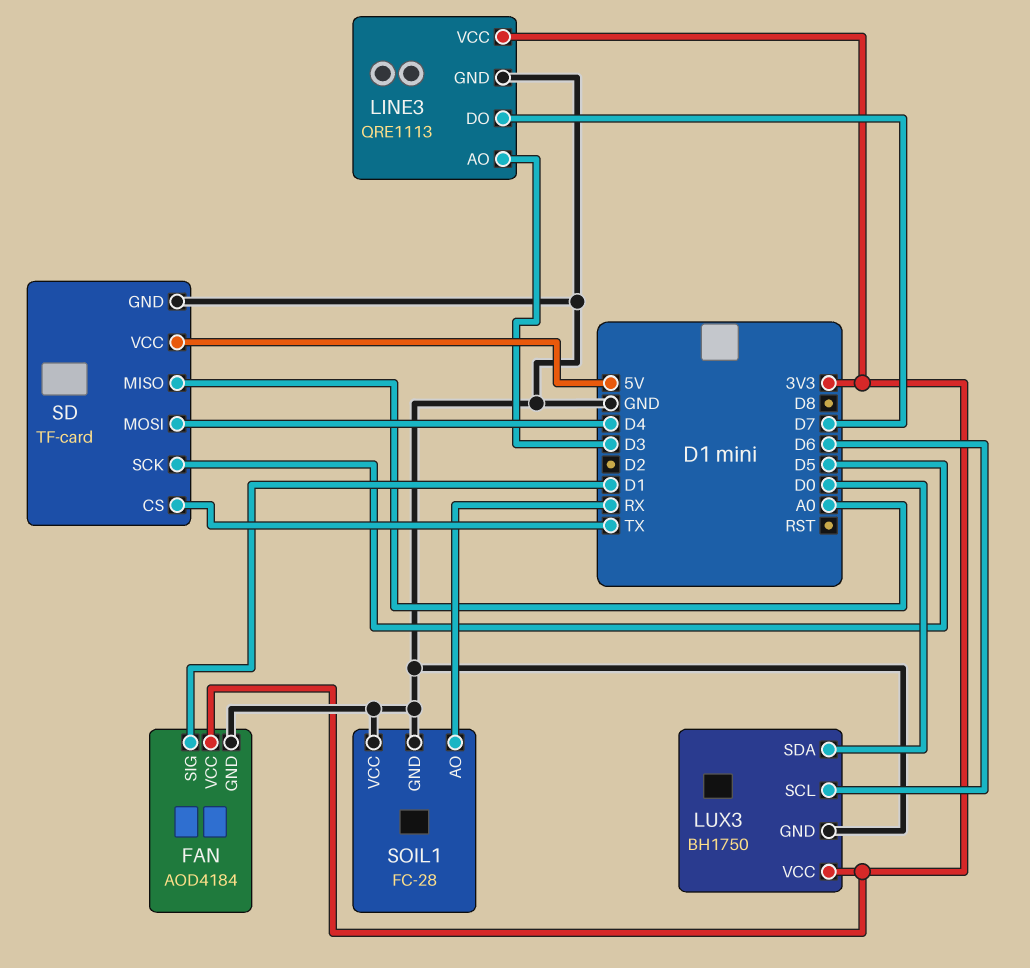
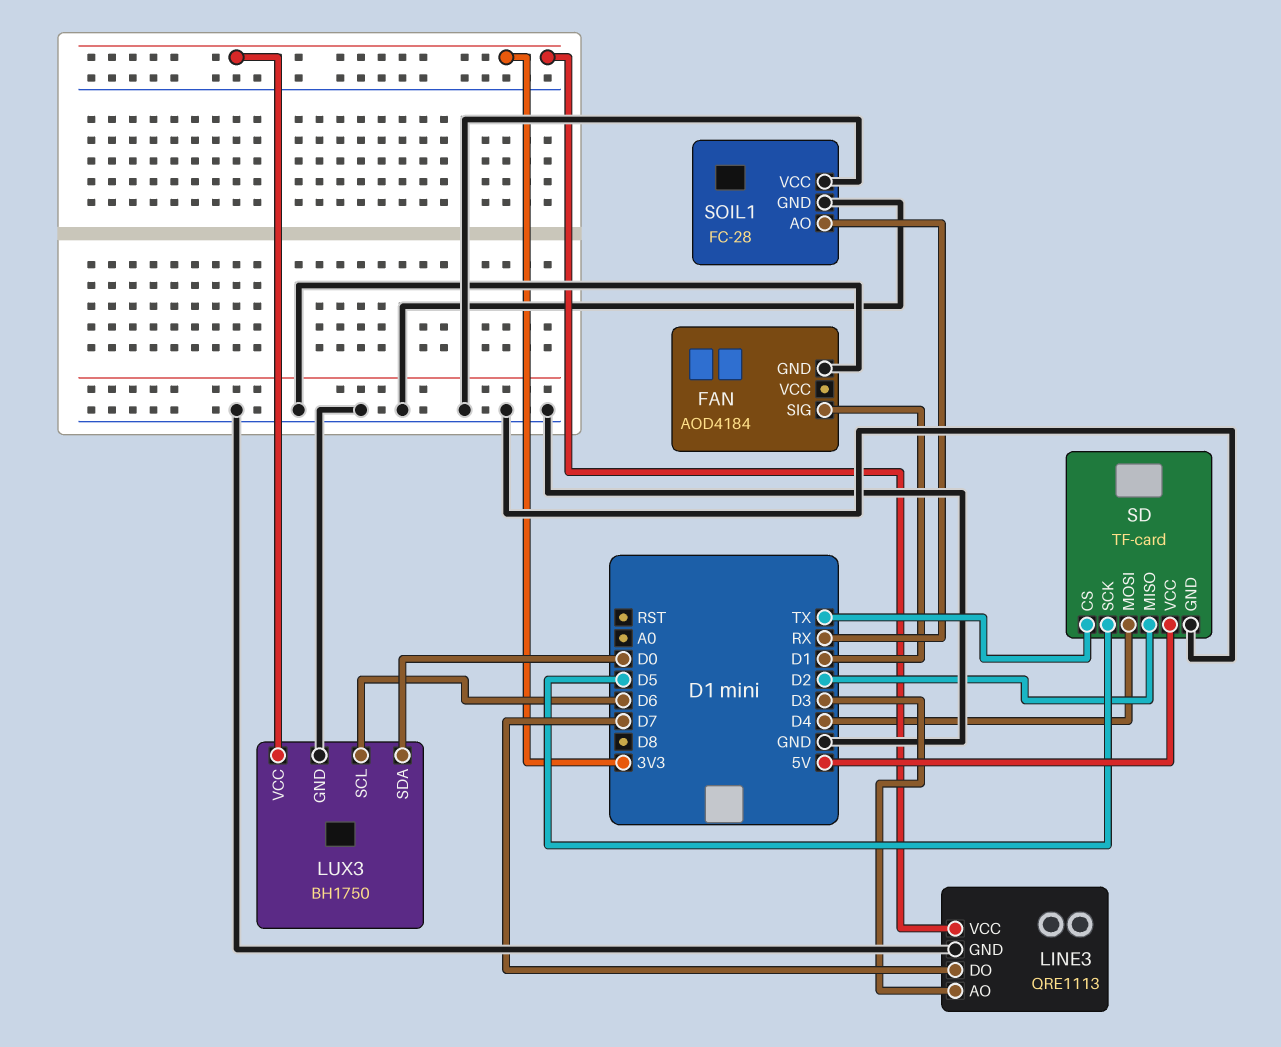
FAN pin VCC: 3V3 -> none
SD pin MISO: A0 -> D2

